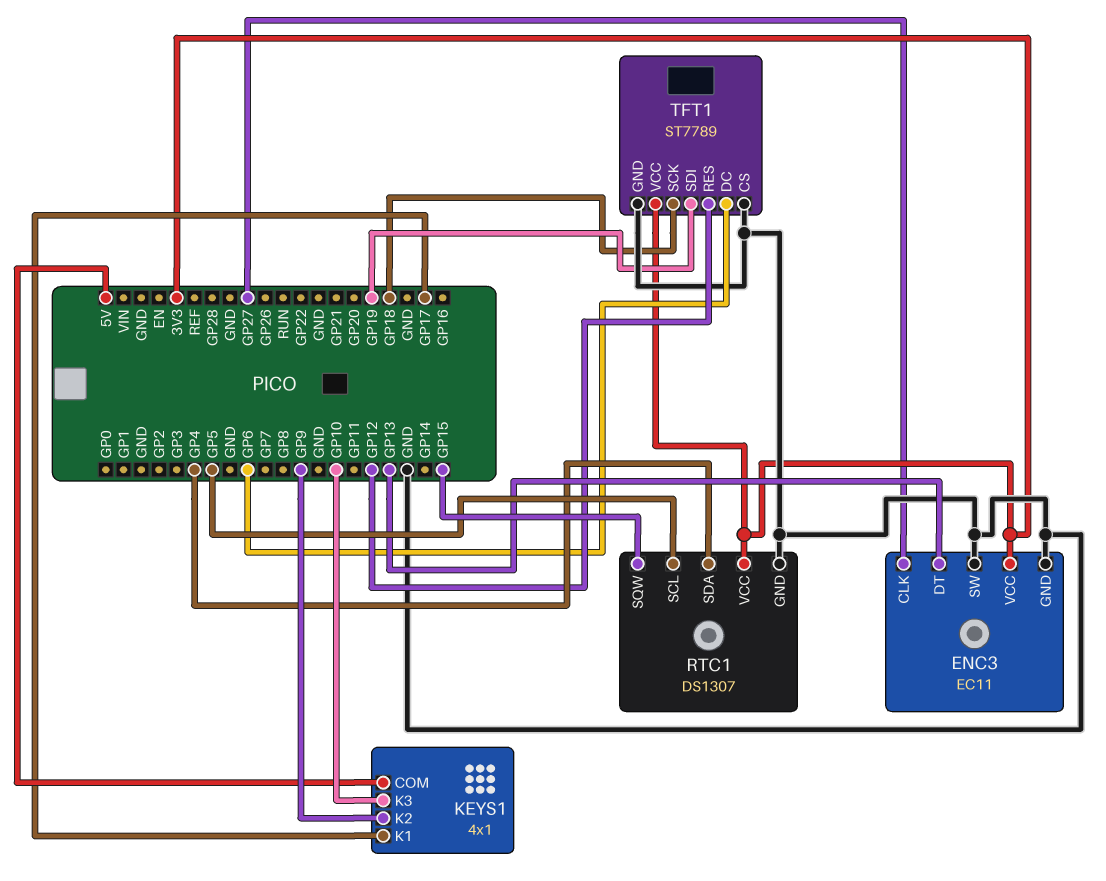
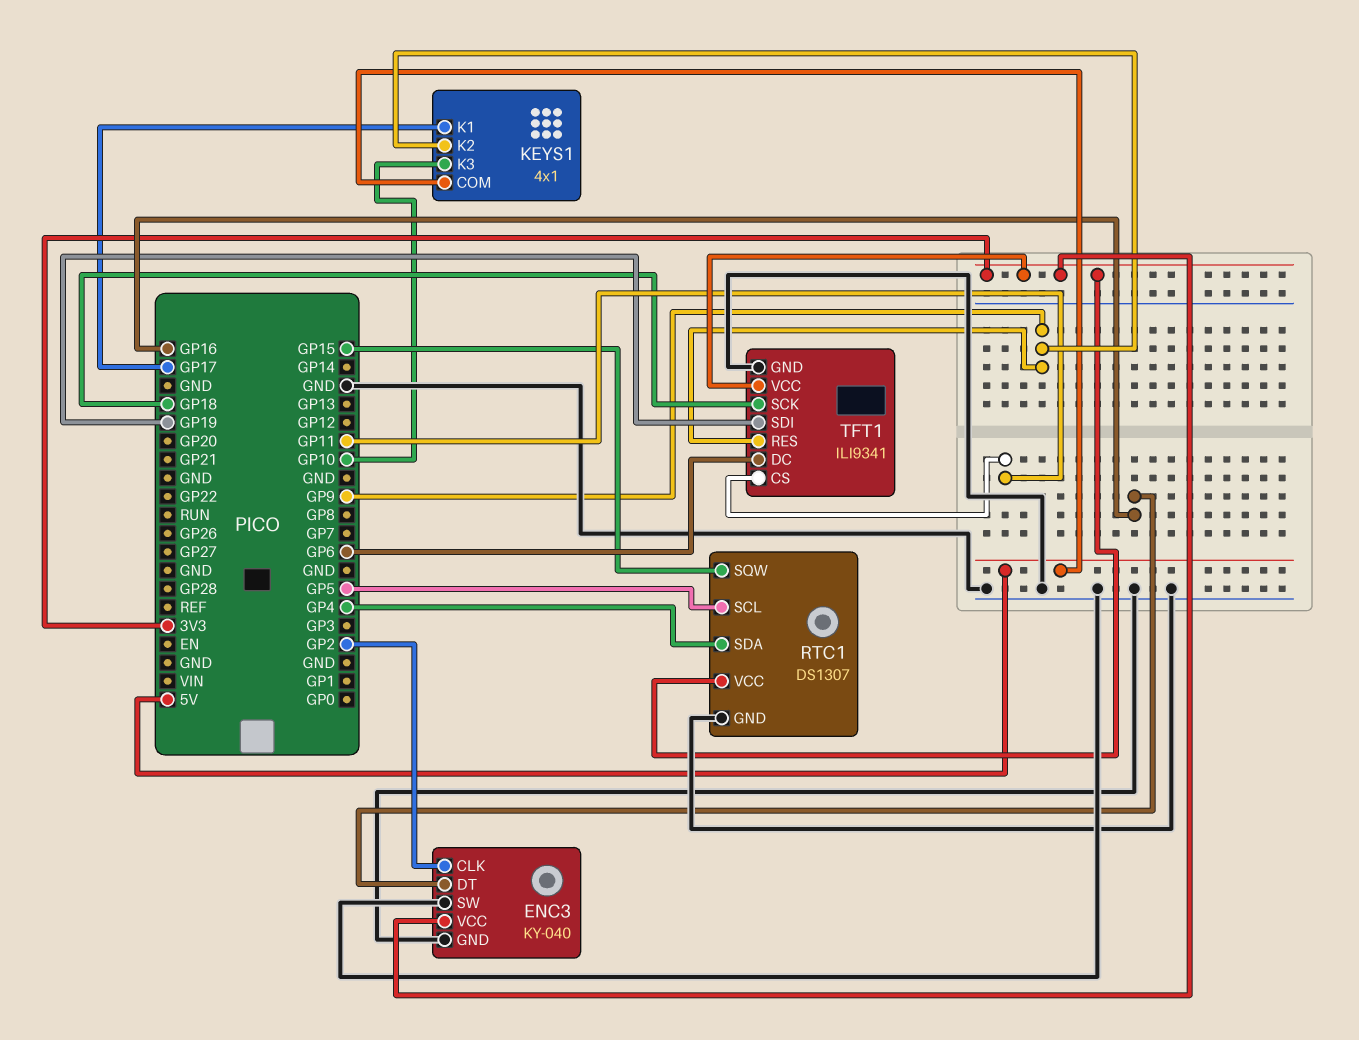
ENC3: EC11 -> KY-040
ENC3 pin CLK: GP27 -> GP2
ENC3 pin DT: GP13 -> GP16
TFT1: ST7789 -> ILI9341
TFT1 pin CS: GND -> GP11
TFT1 pin RES: GP12 -> GP9

